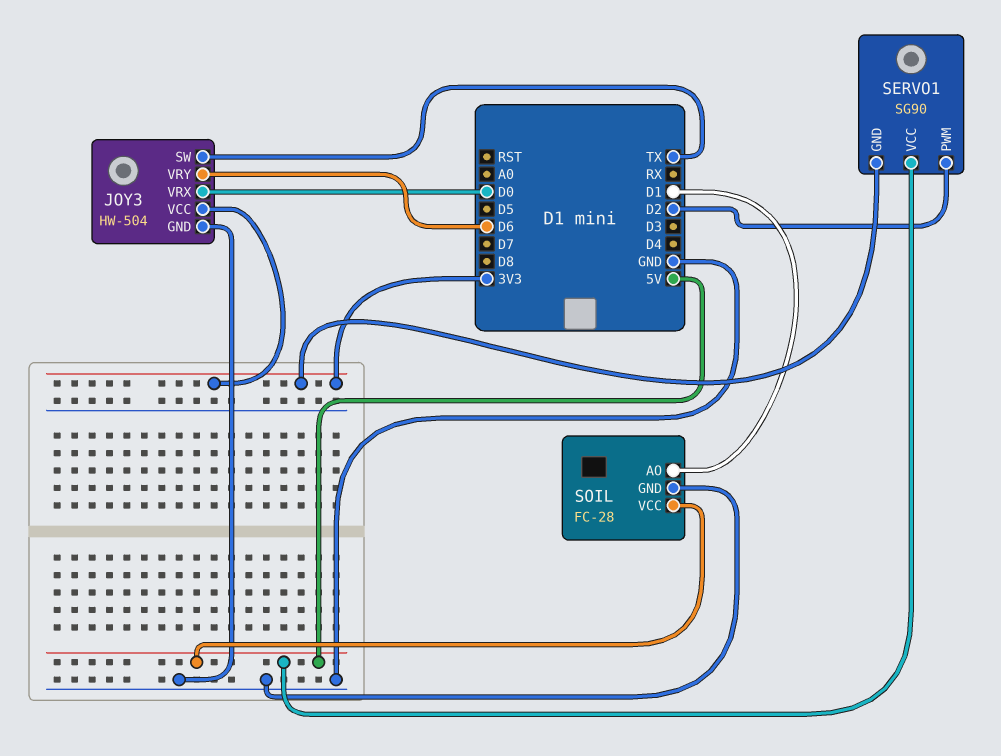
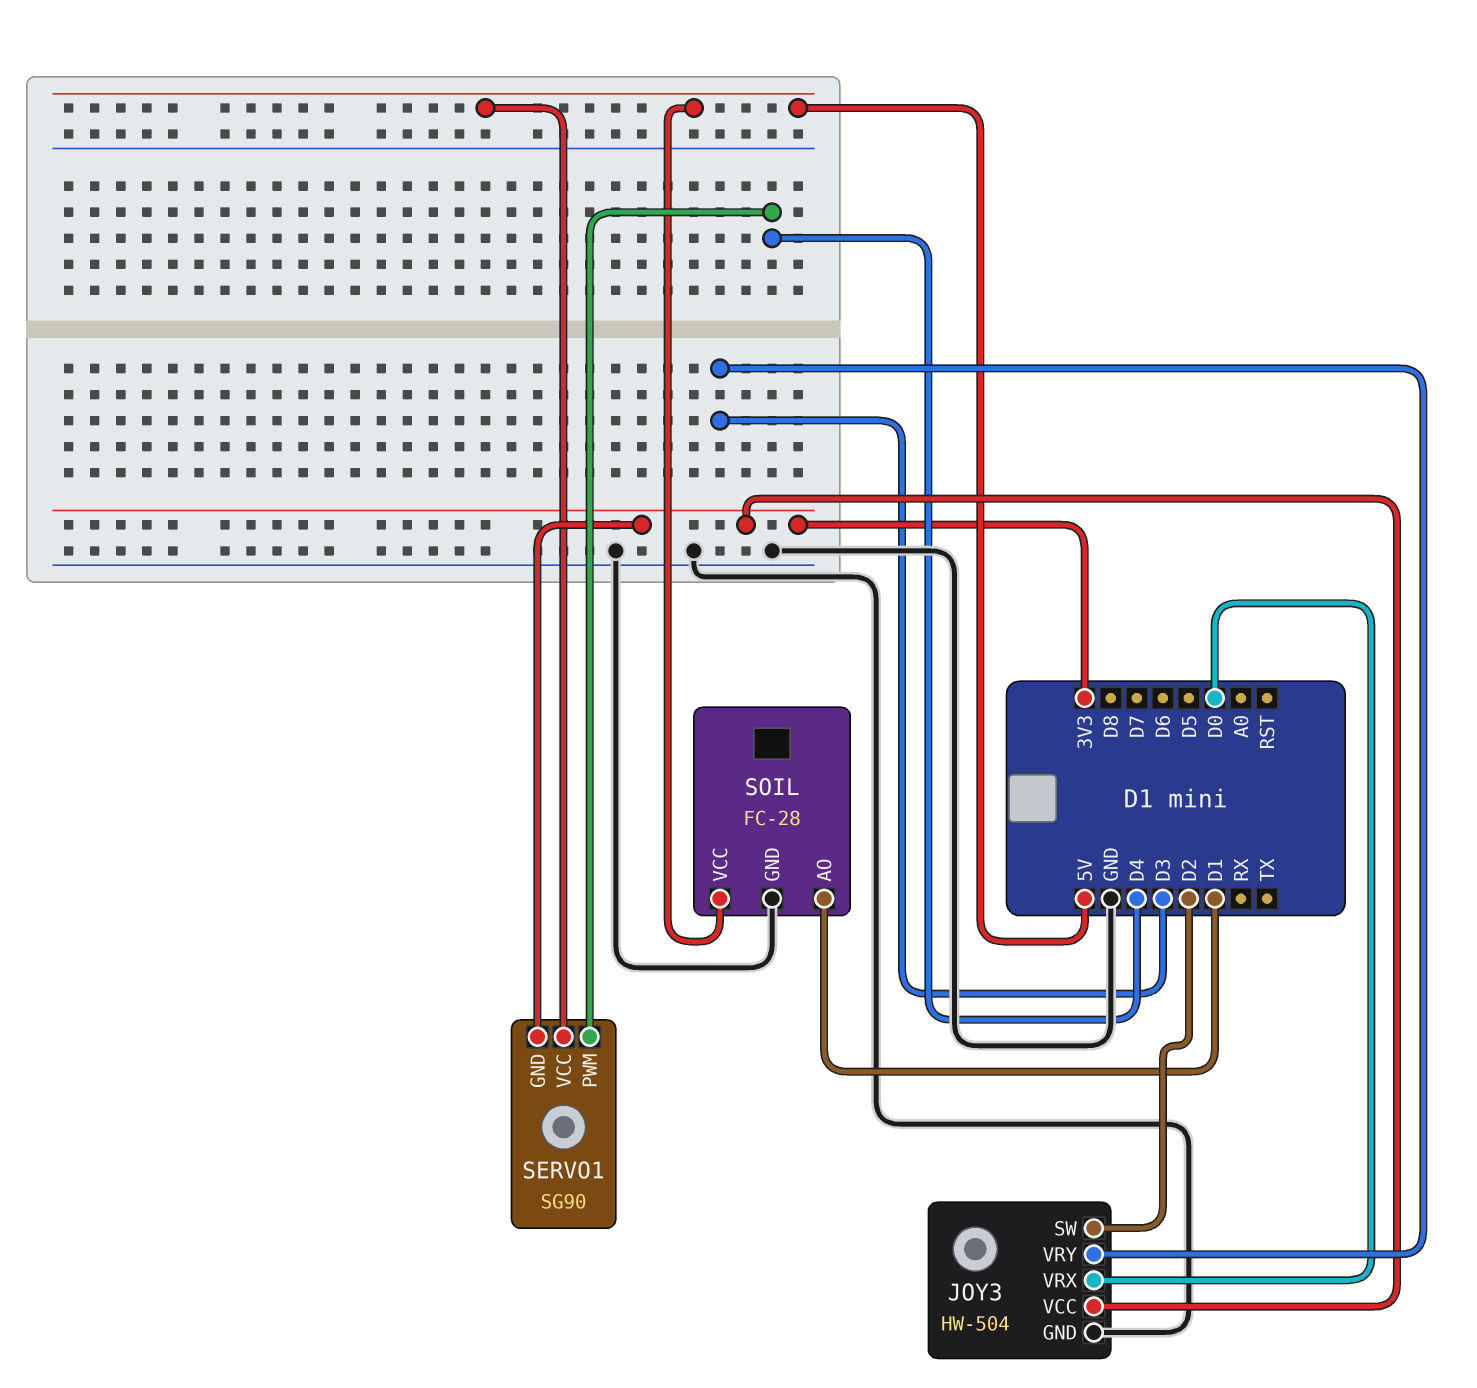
JOY3 pin SW: TX -> D2
JOY3 pin VRY: D6 -> D3
SERVO1 pin PWM: D2 -> D4

